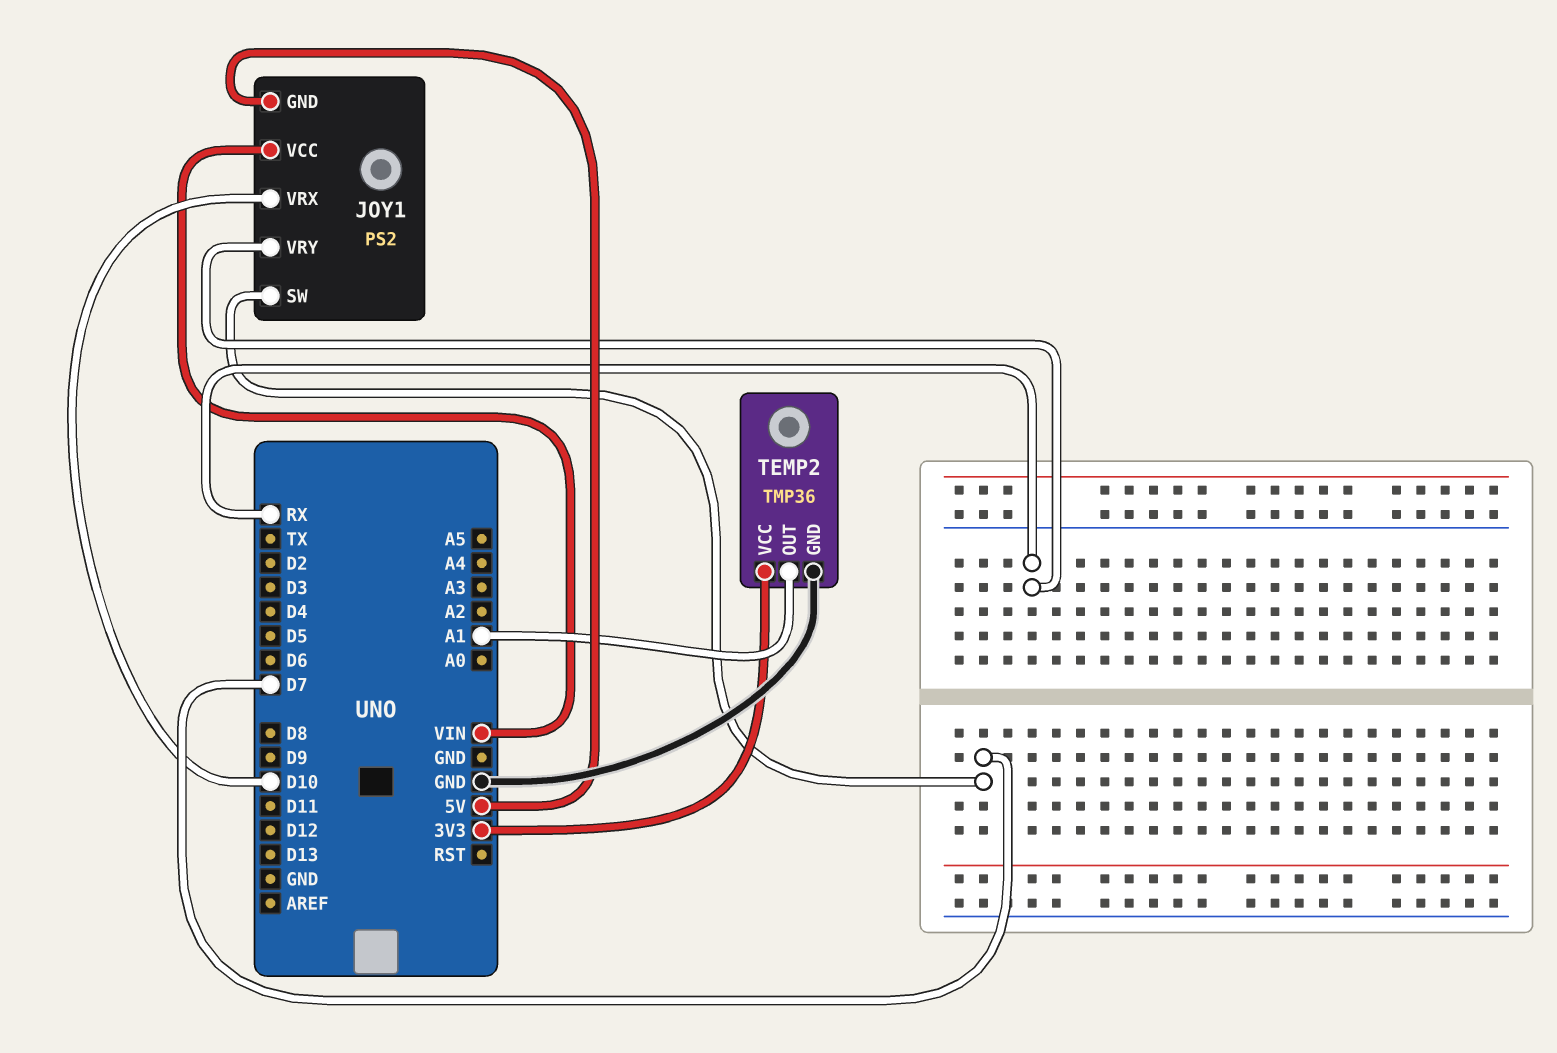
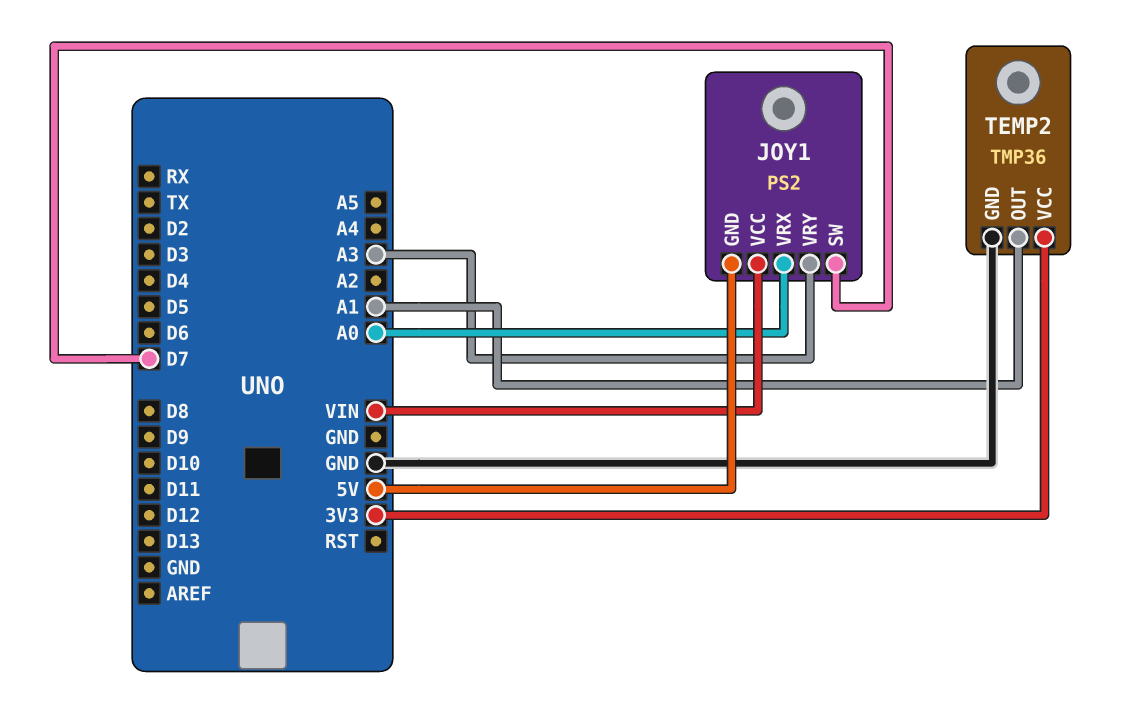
JOY1 pin VRX: D10 -> A0
JOY1 pin VRY: RX -> A3

